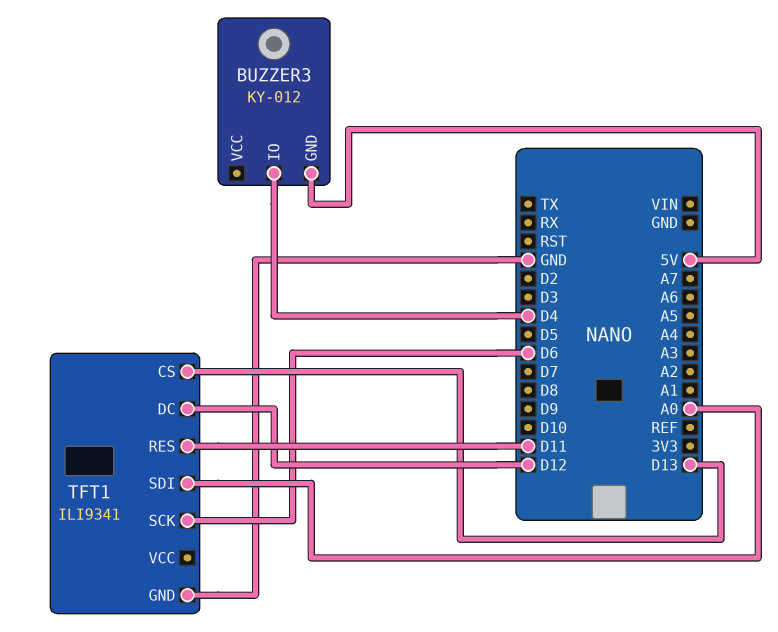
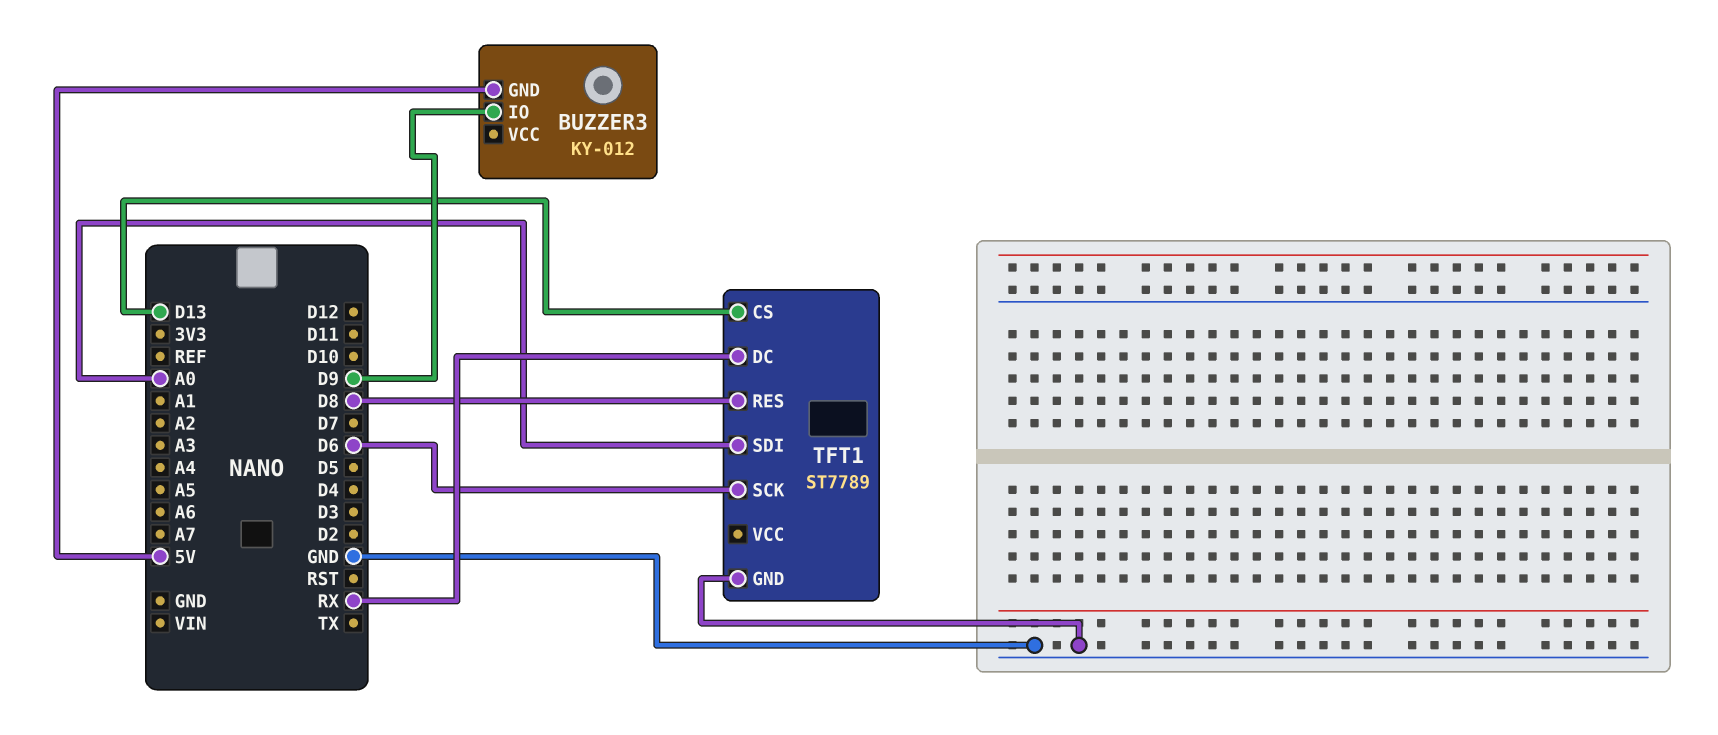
BUZZER3 pin IO: D4 -> D9
TFT1: ILI9341 -> ST7789
TFT1 pin DC: D12 -> RX
TFT1 pin RES: D11 -> D8

